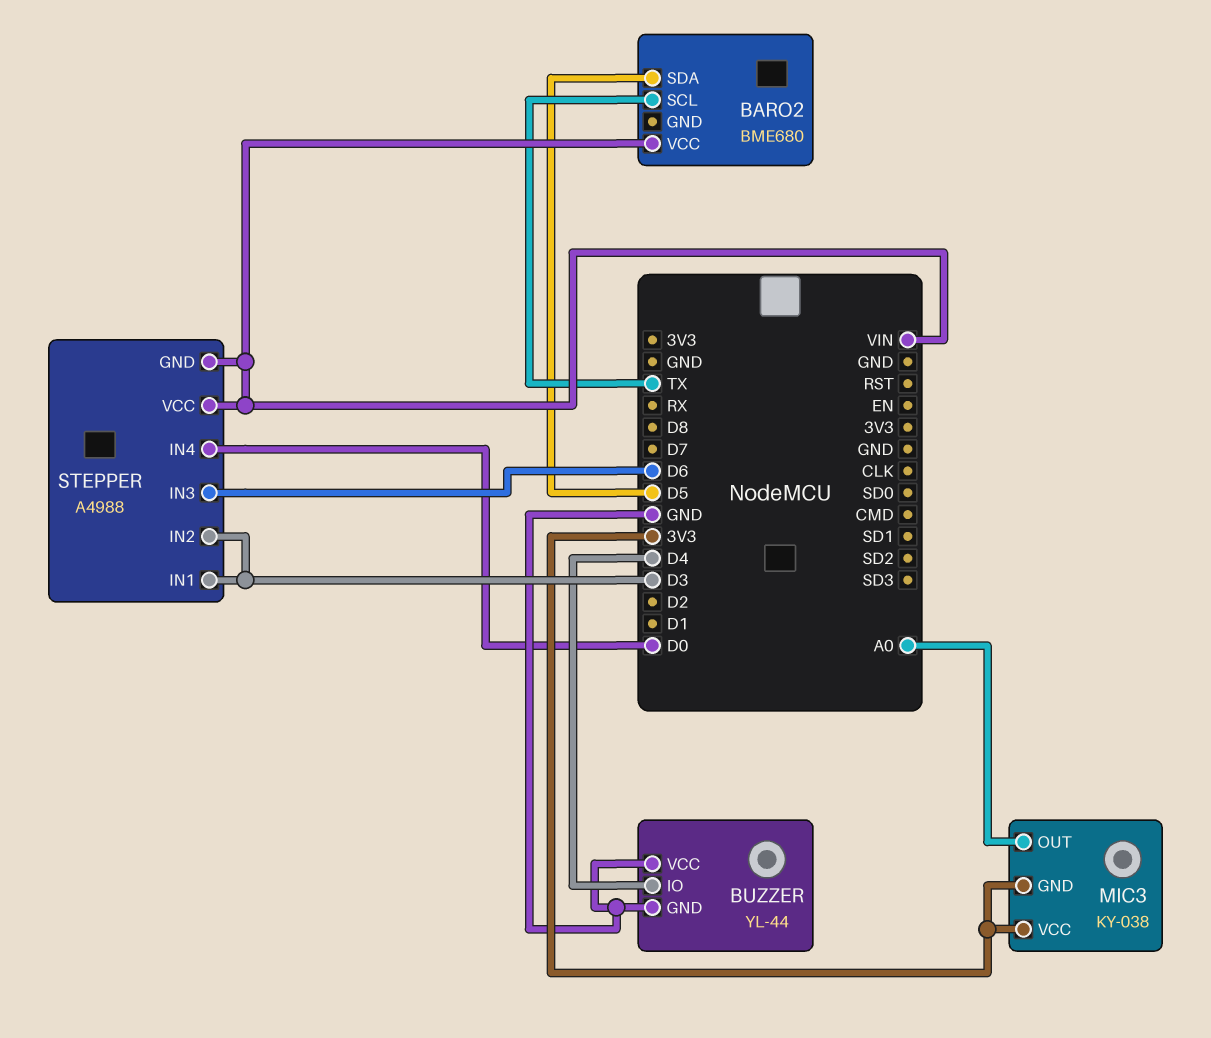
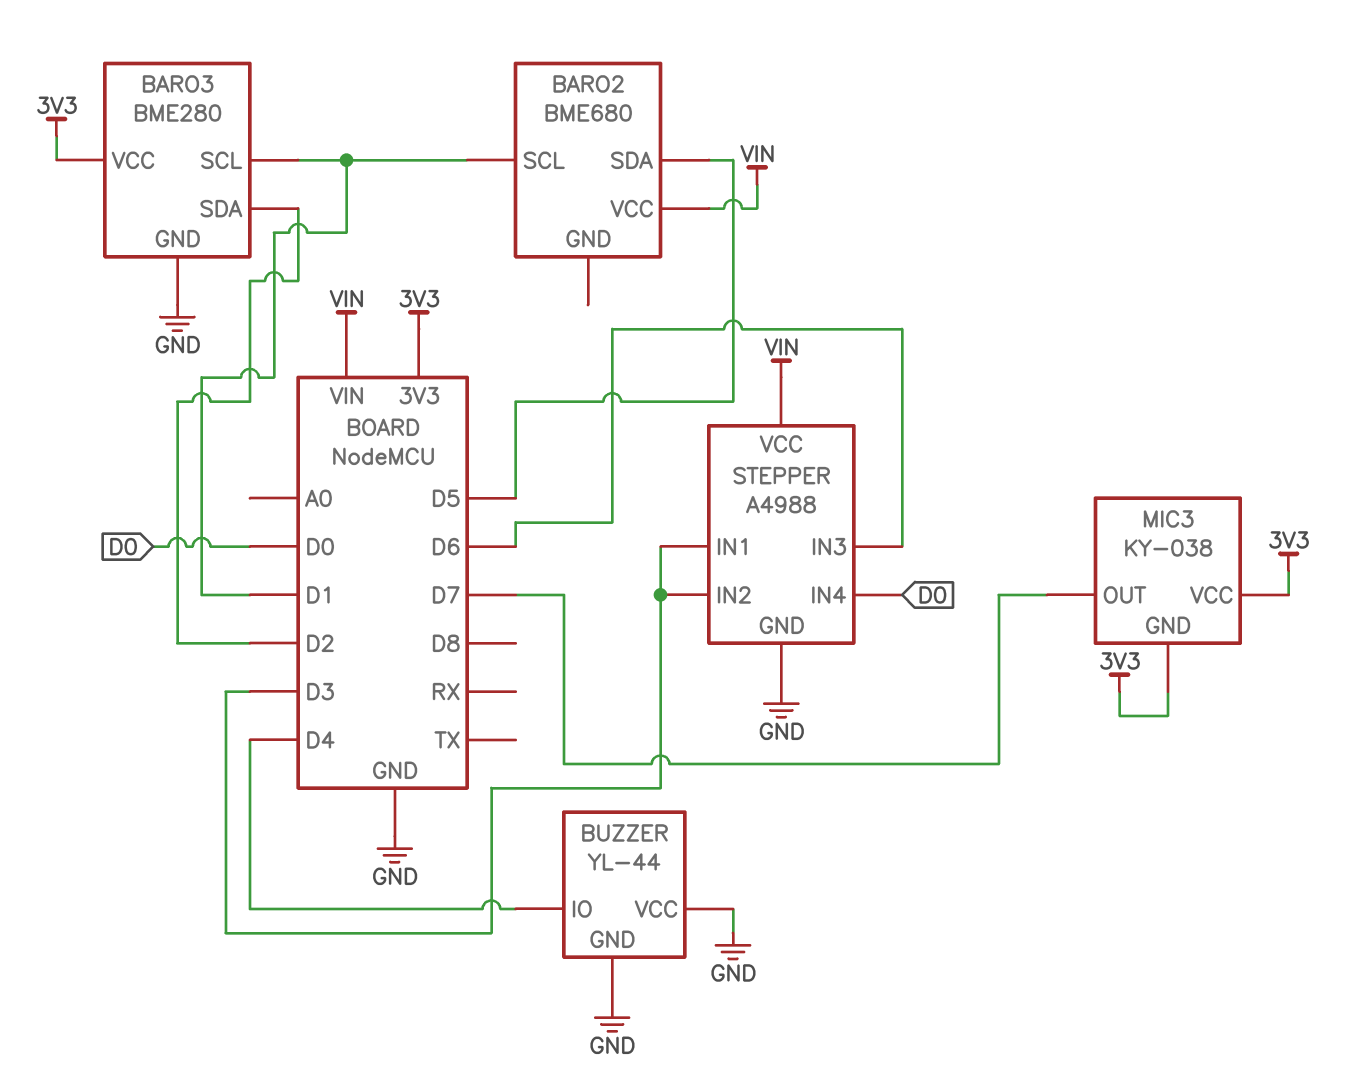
BARO2 pin SCL: TX -> D1
BARO3: none -> BME280
BARO3 pin GND: none -> GND
BARO3 pin SCL: none -> D1
BARO3 pin SDA: none -> D2
BARO3 pin VCC: none -> 3V3
MIC3 pin OUT: A0 -> D7
STEPPER pin GND: VIN -> GND

